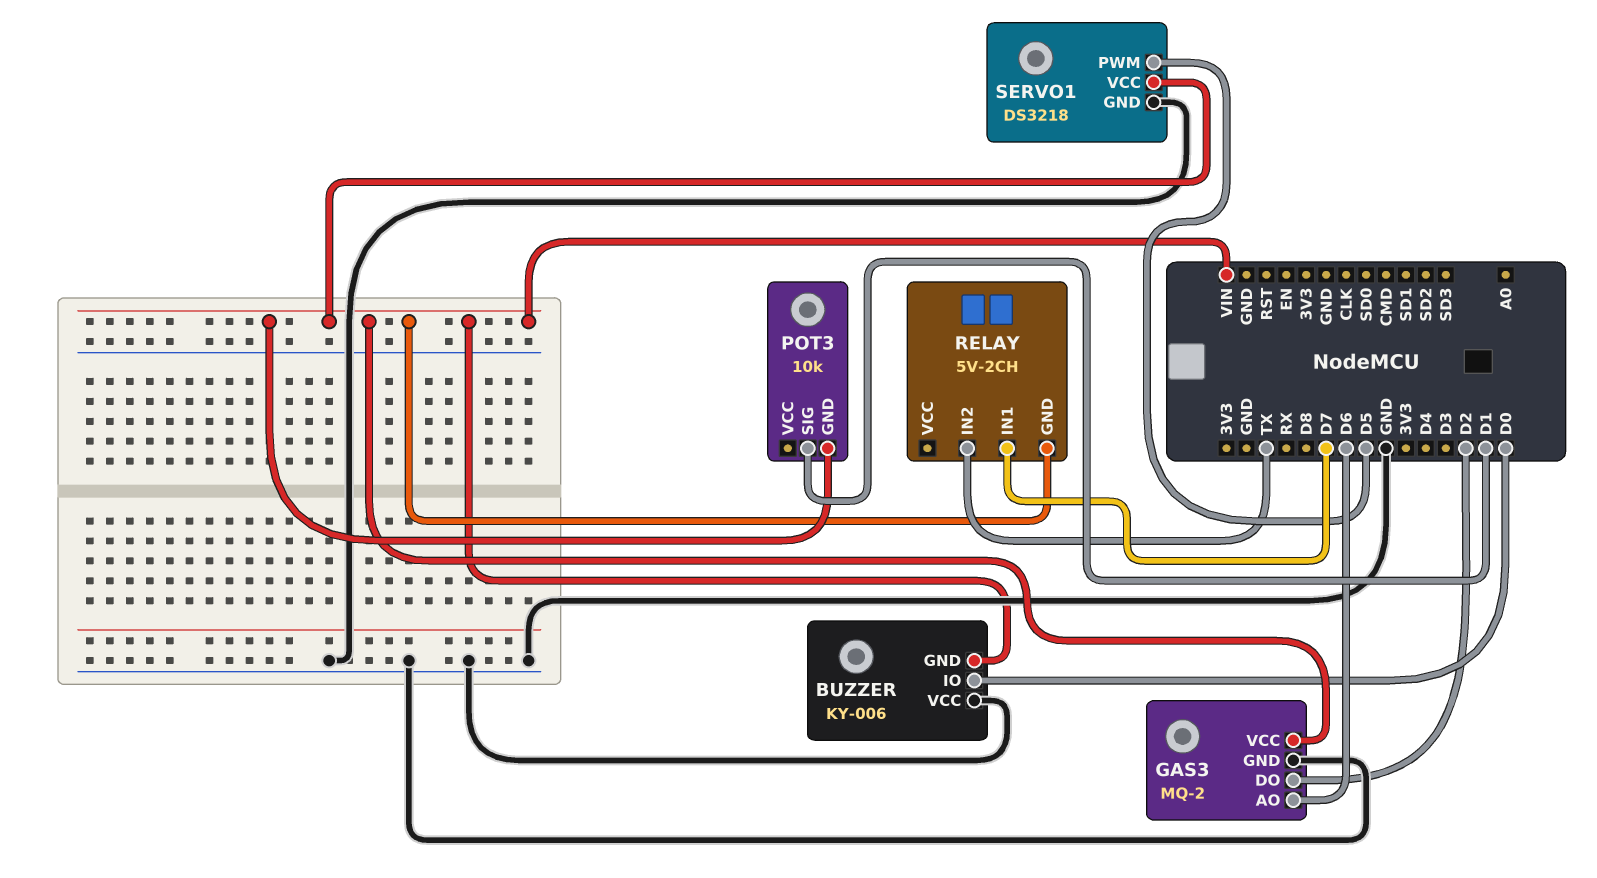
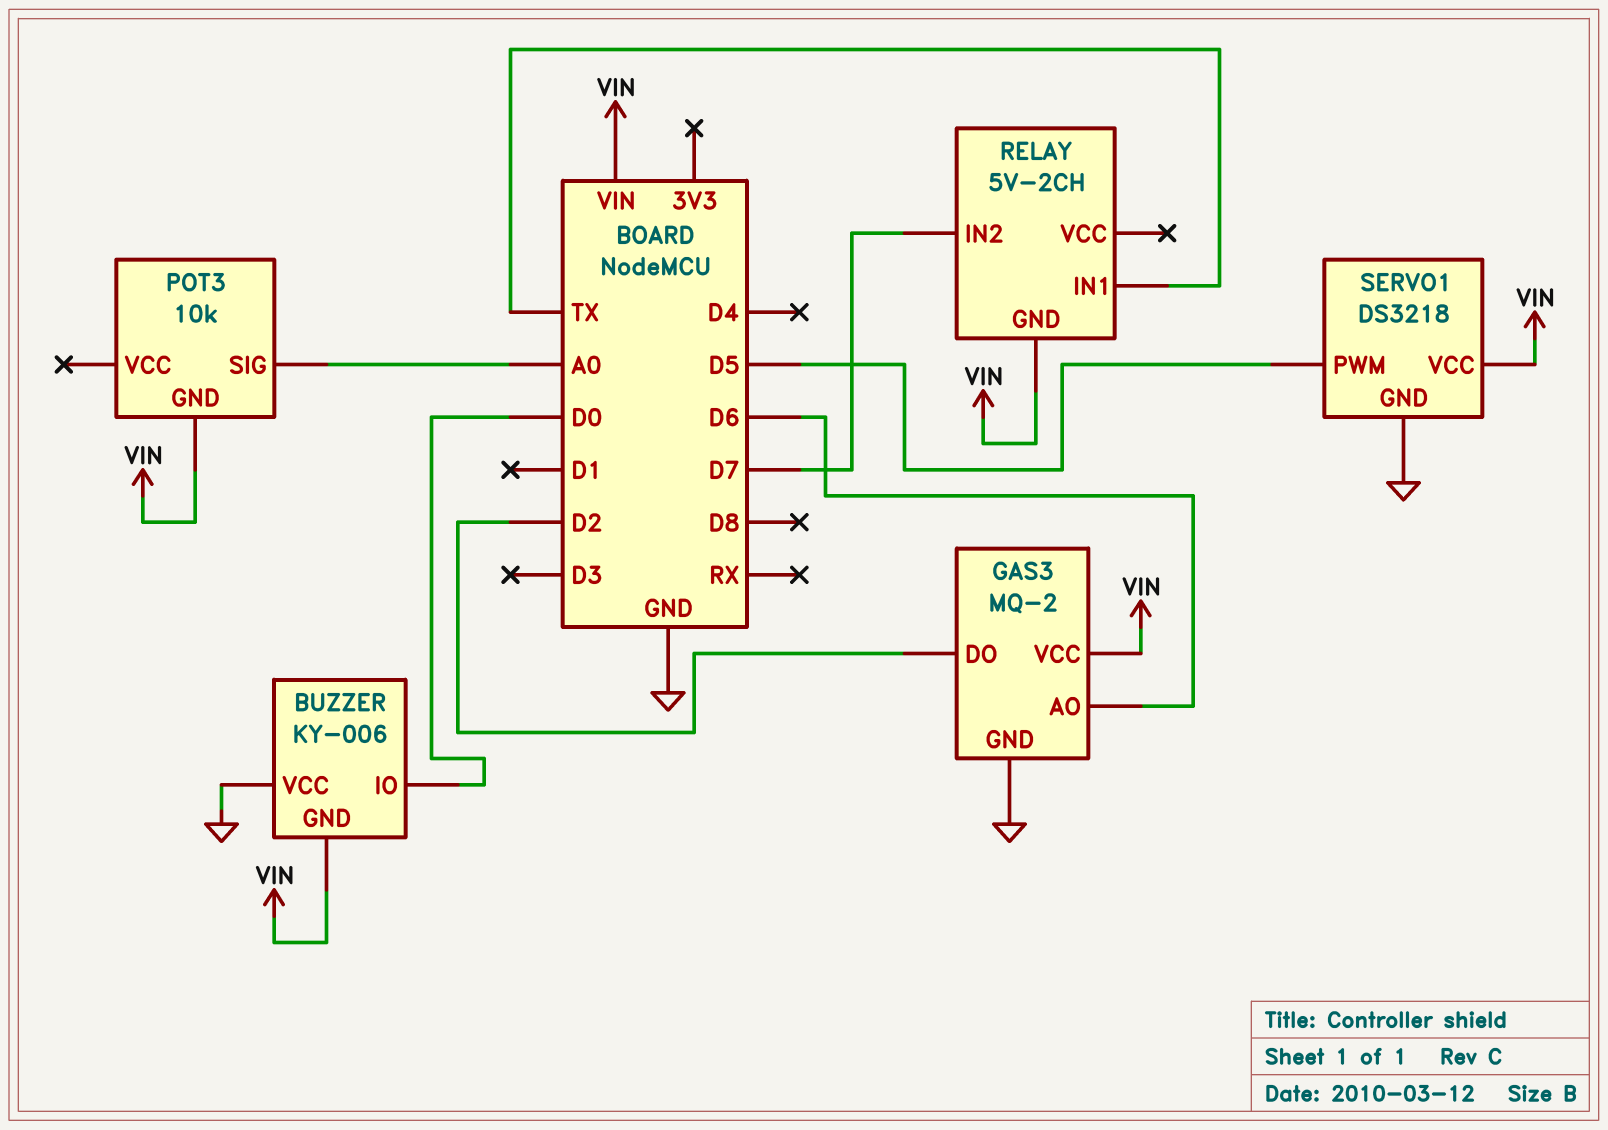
POT3 pin SIG: D1 -> A0
RELAY pin IN1: D7 -> TX
RELAY pin IN2: TX -> D7

